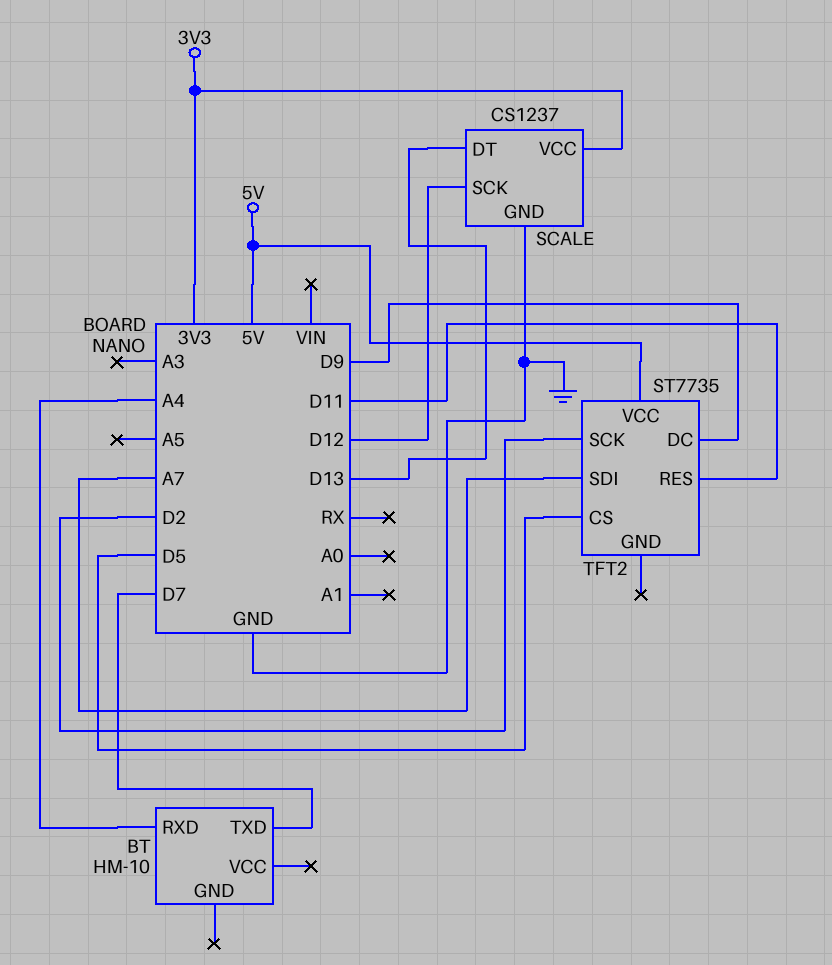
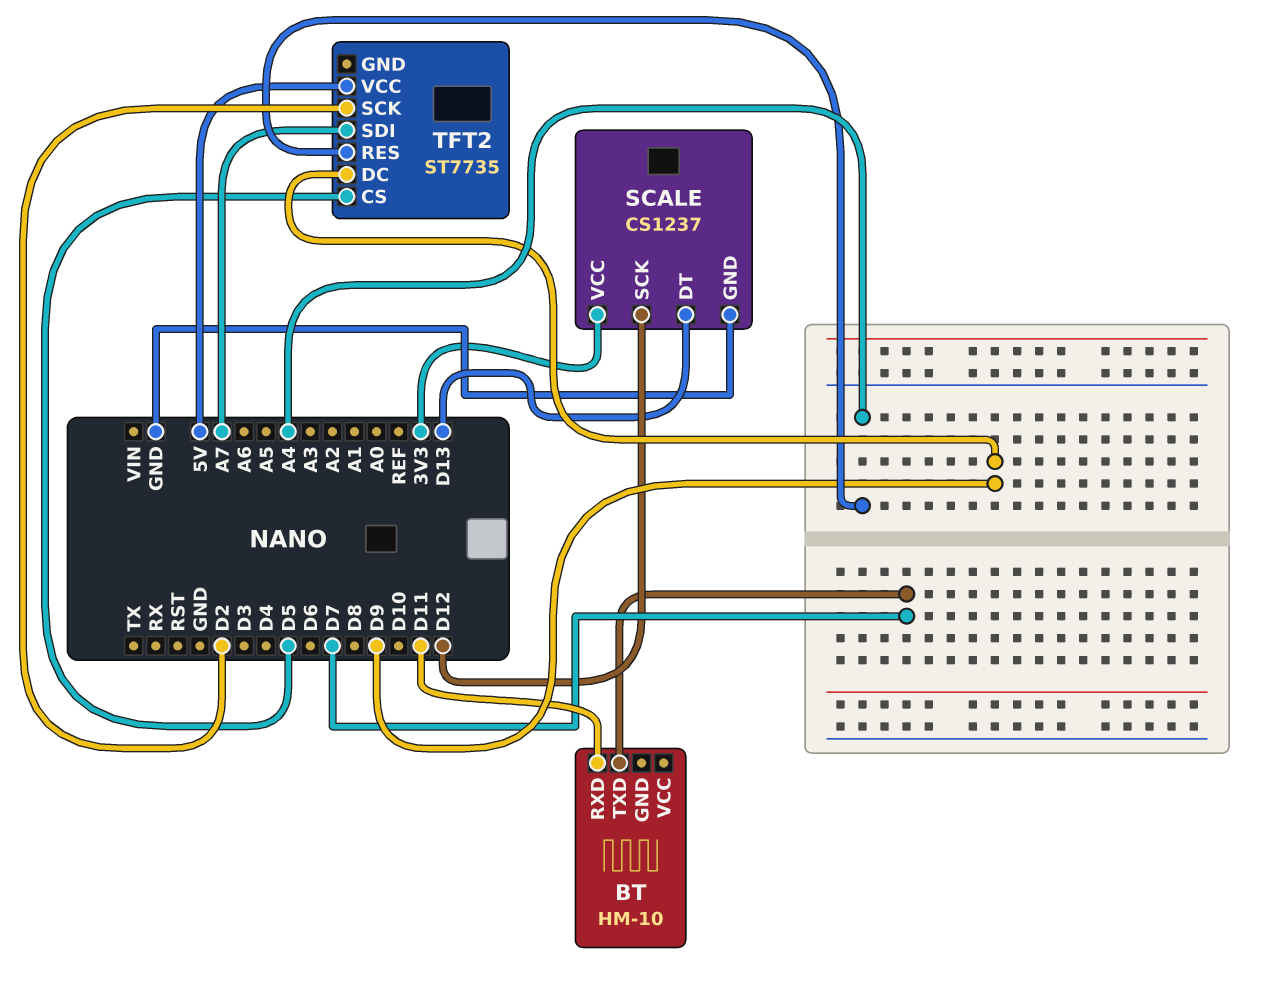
BT pin RXD: A4 -> D11
TFT2 pin RES: D11 -> A4

